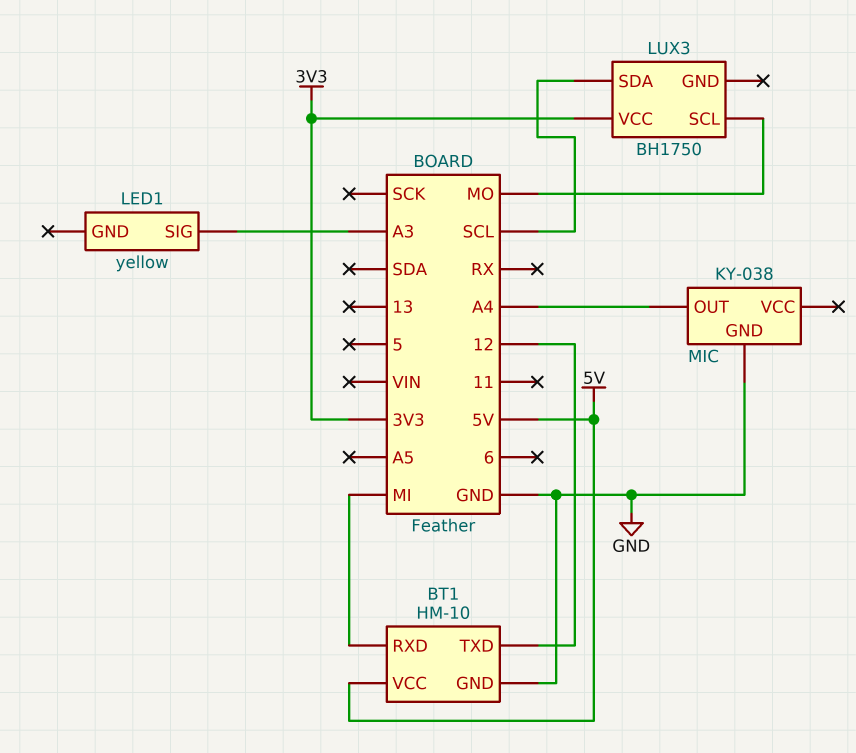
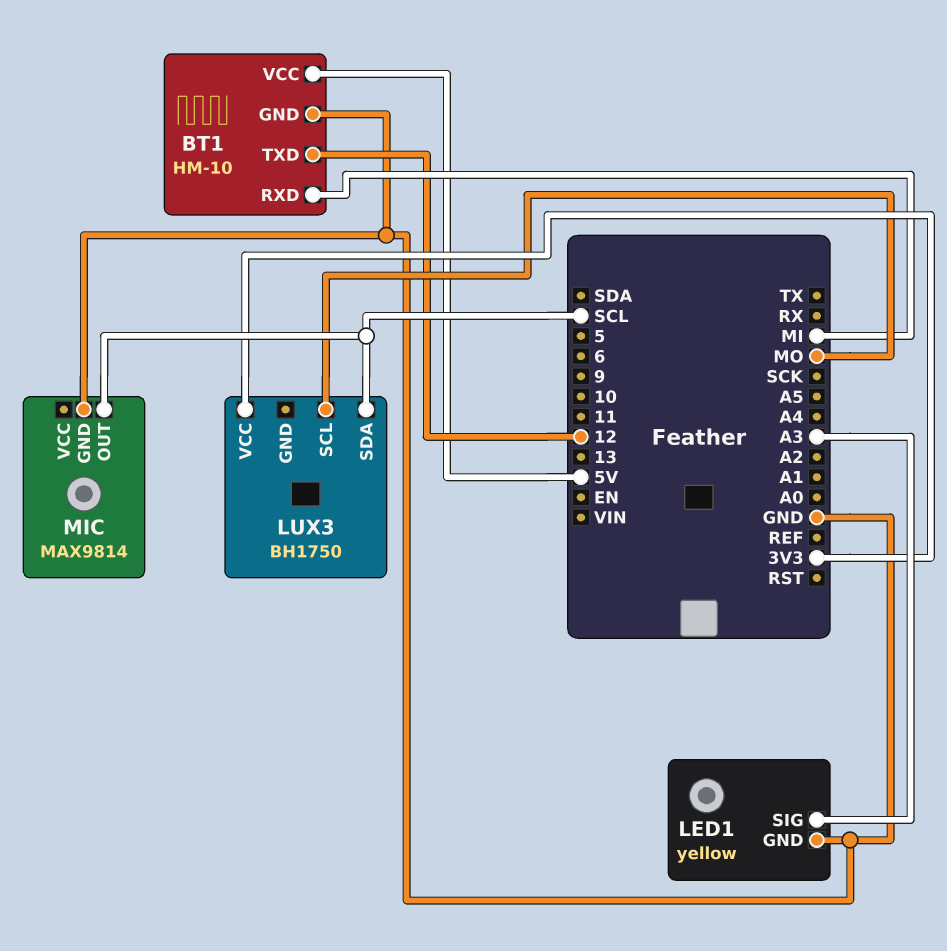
LED1 pin GND: none -> GND
MIC: KY-038 -> MAX9814
MIC pin OUT: A4 -> SCL

